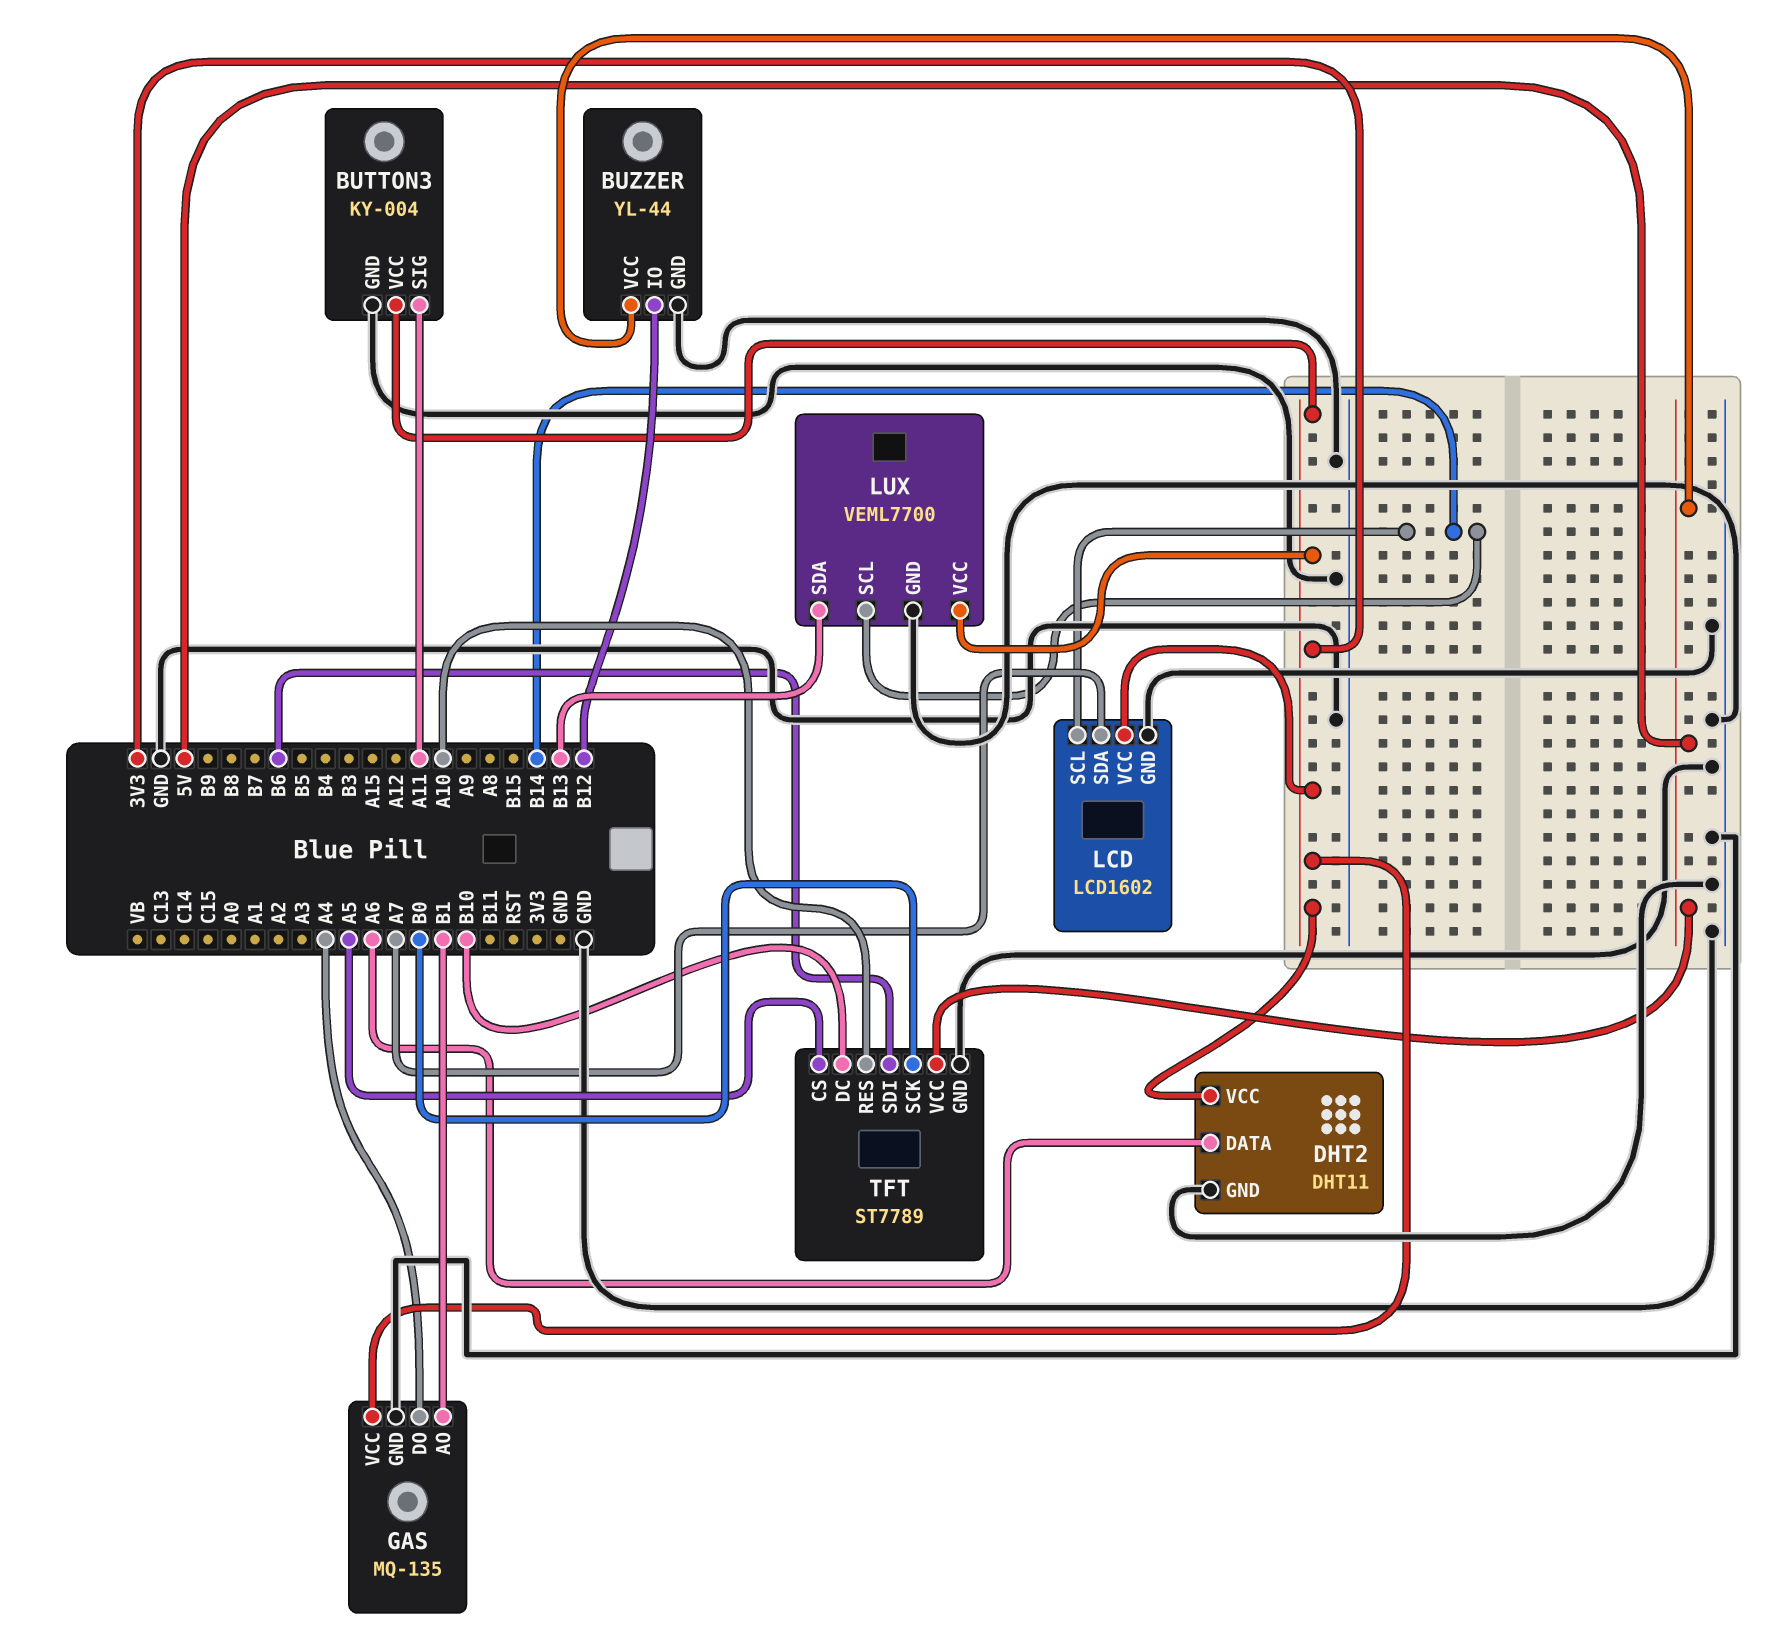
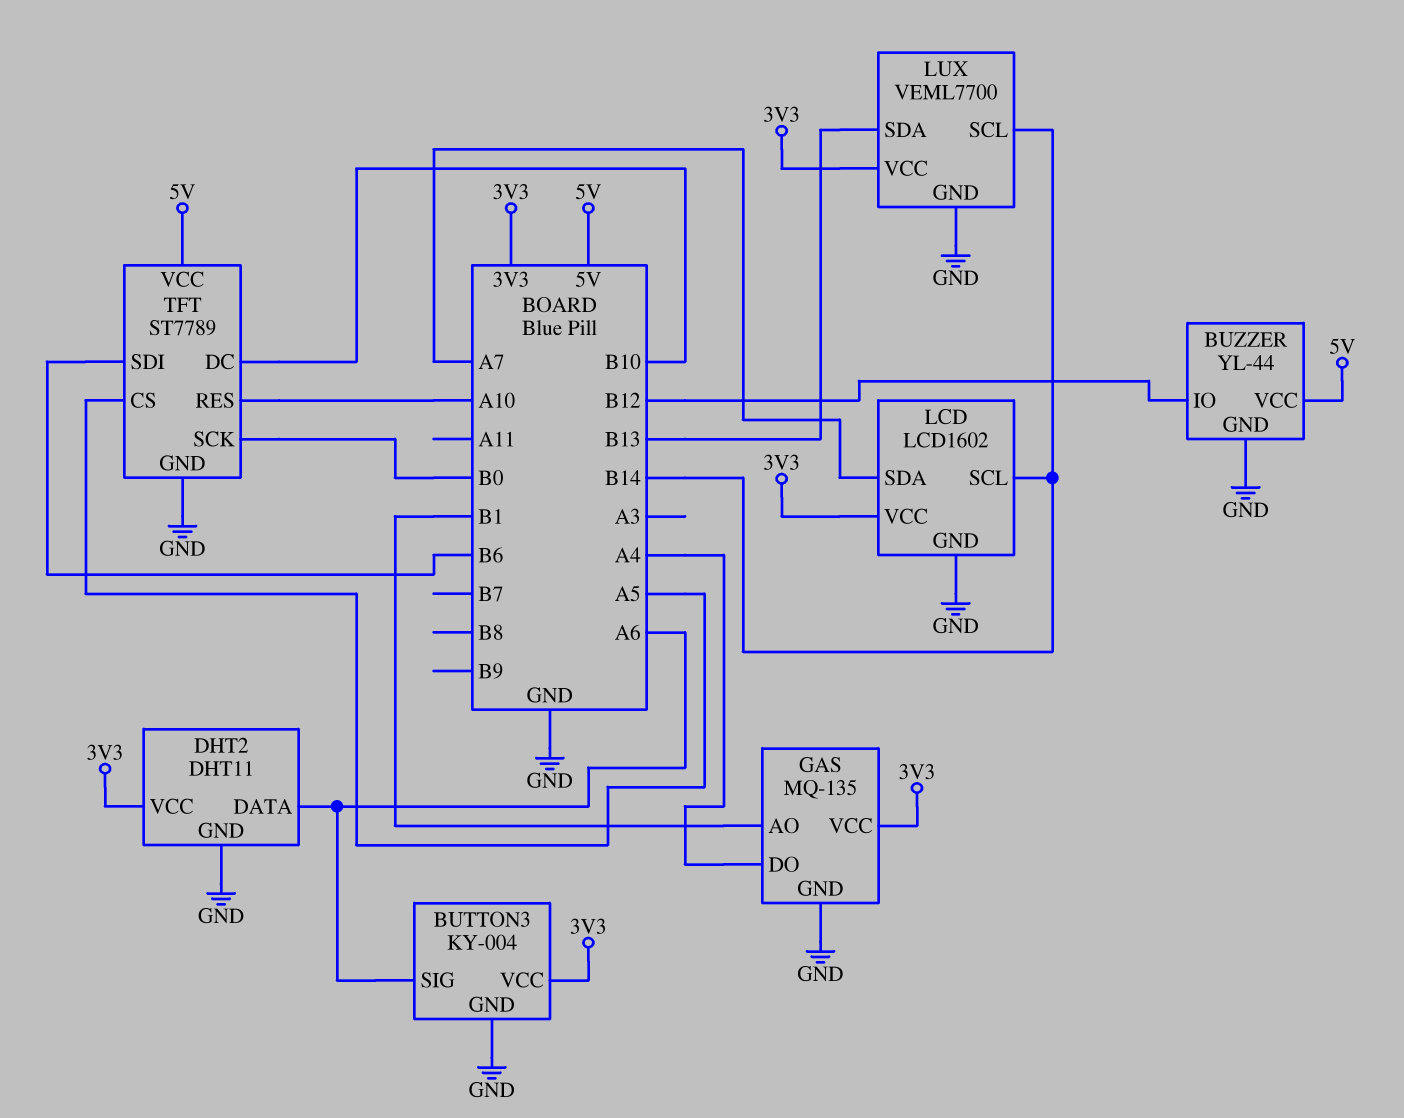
BUTTON3 pin SIG: A11 -> A6

